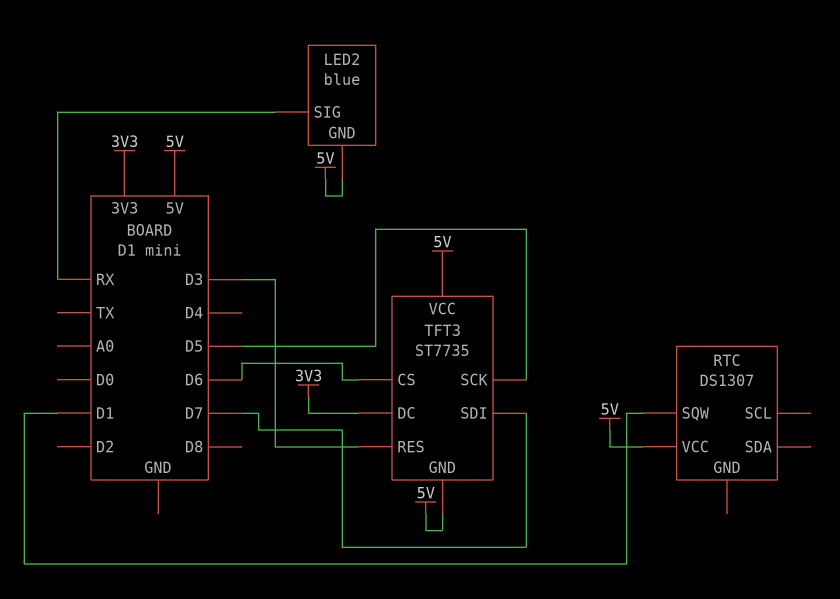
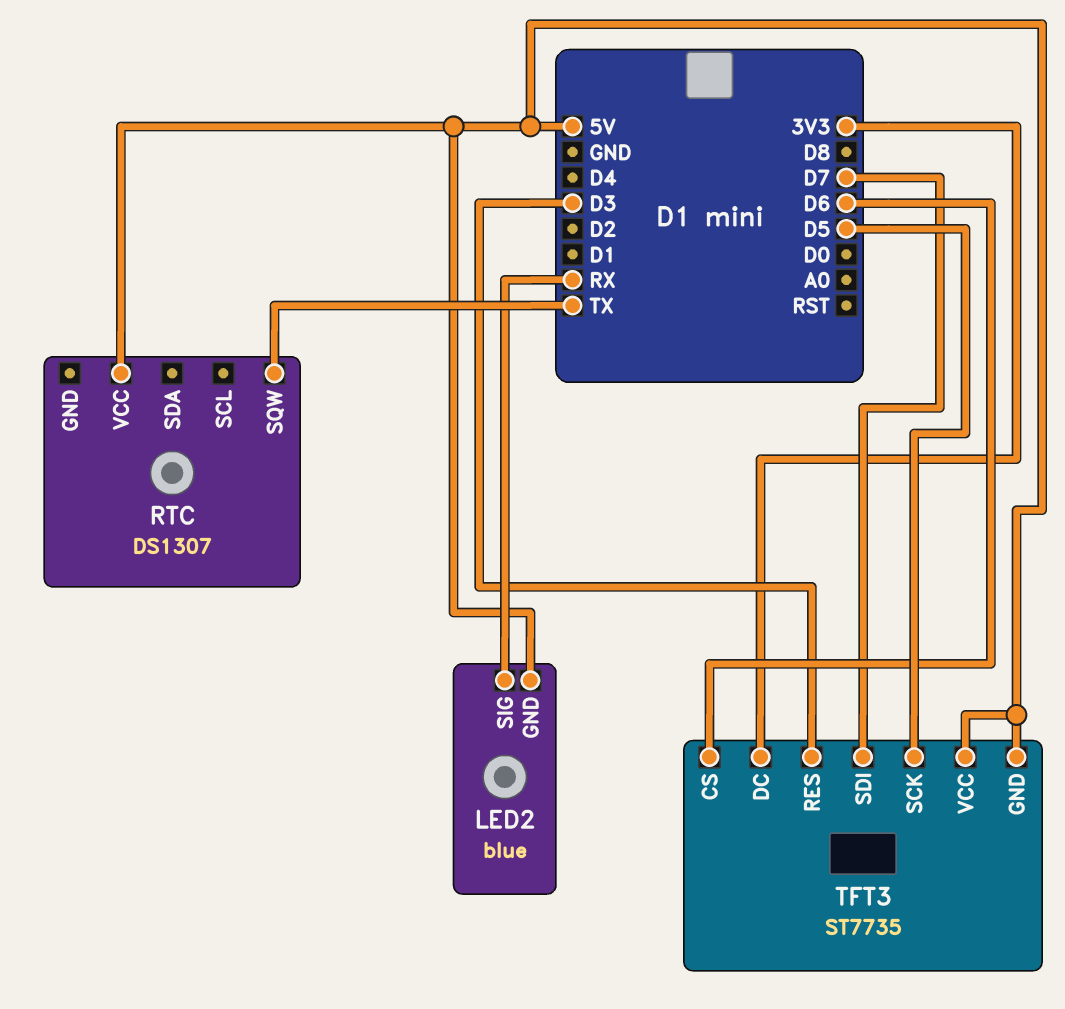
RTC pin SQW: D1 -> TX

